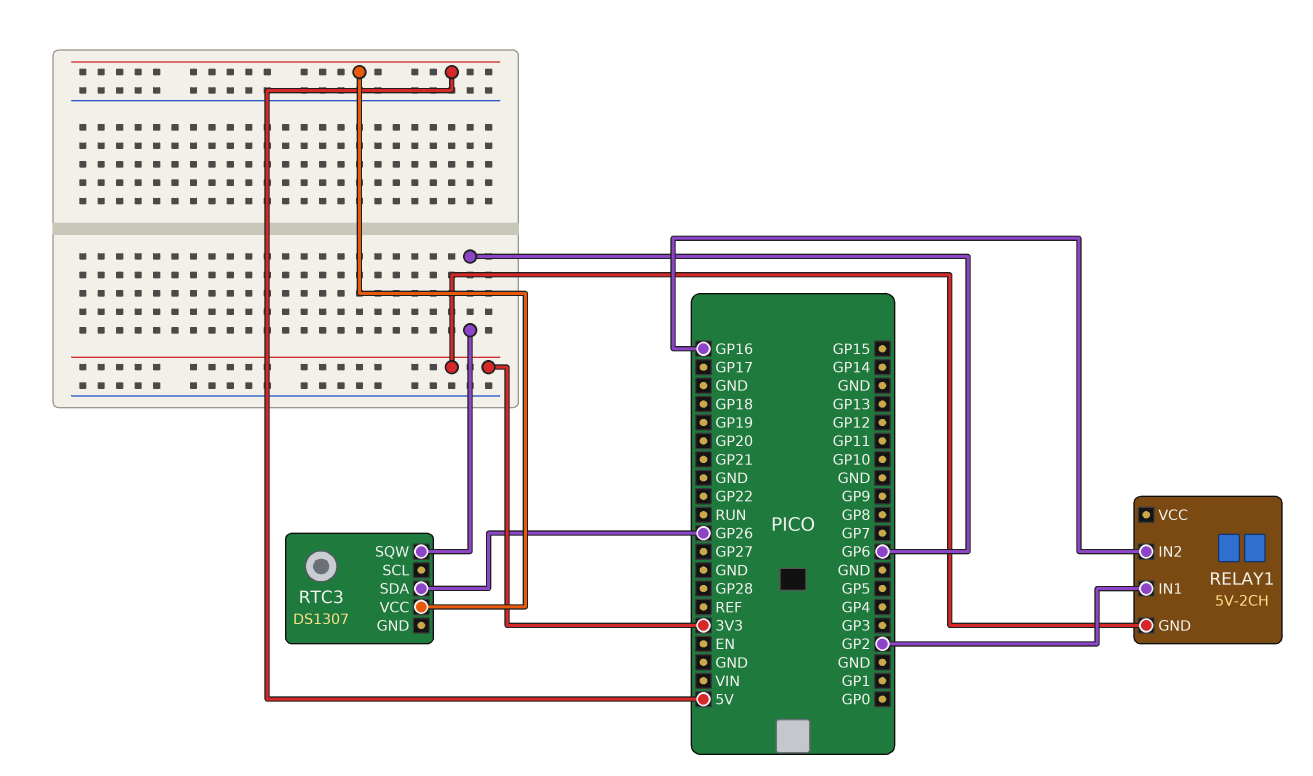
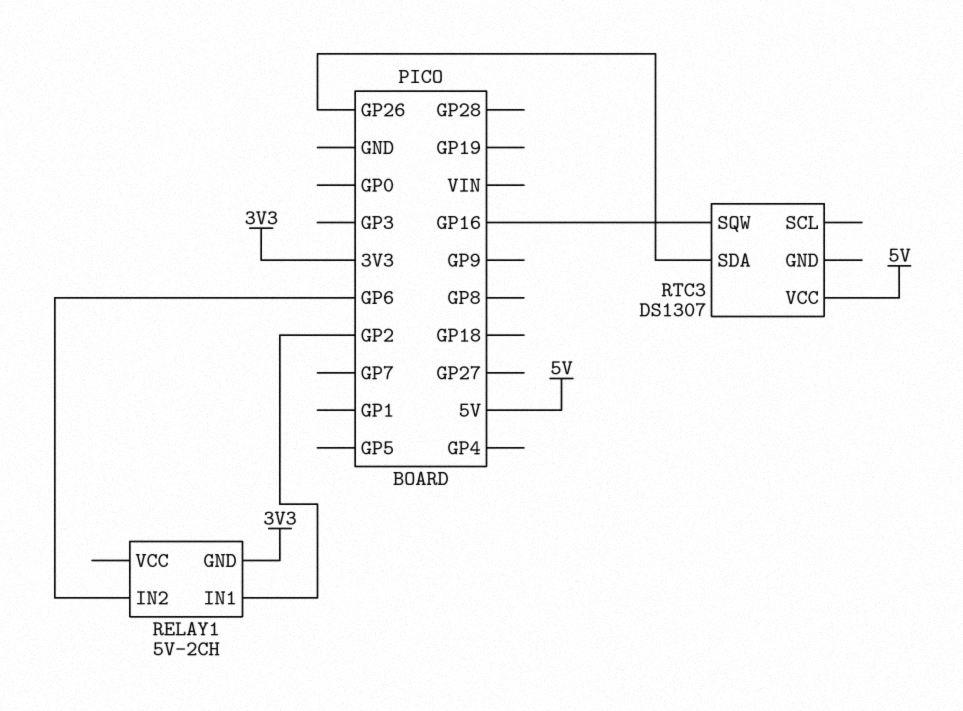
RELAY1 pin IN2: GP16 -> GP6
RTC3 pin SQW: GP6 -> GP16

